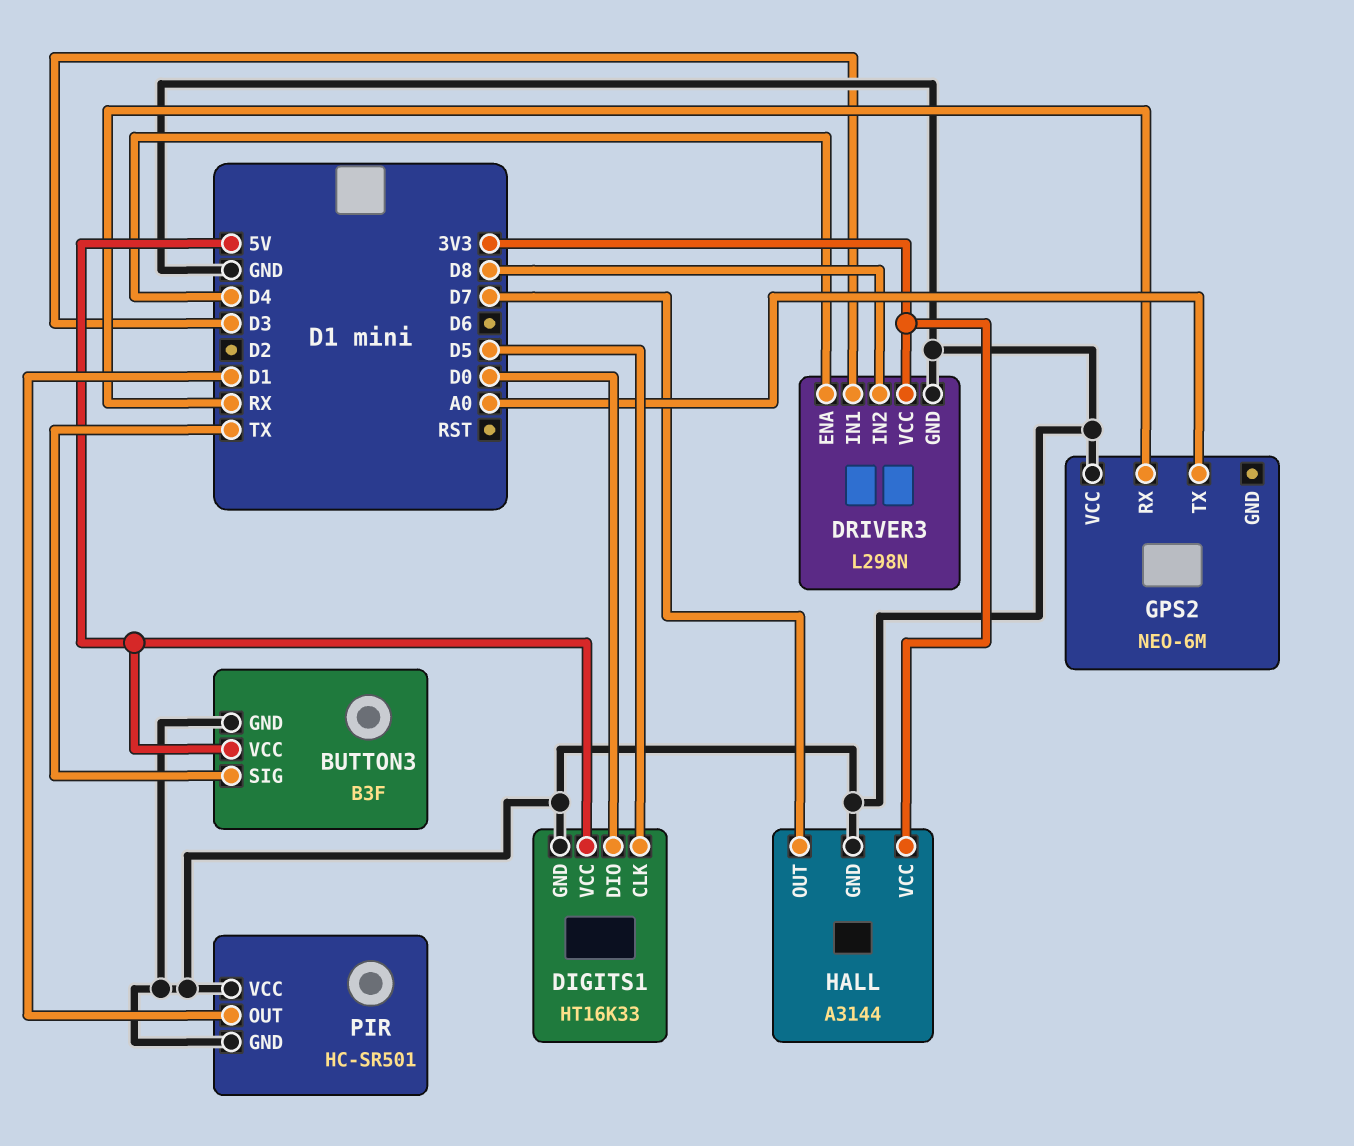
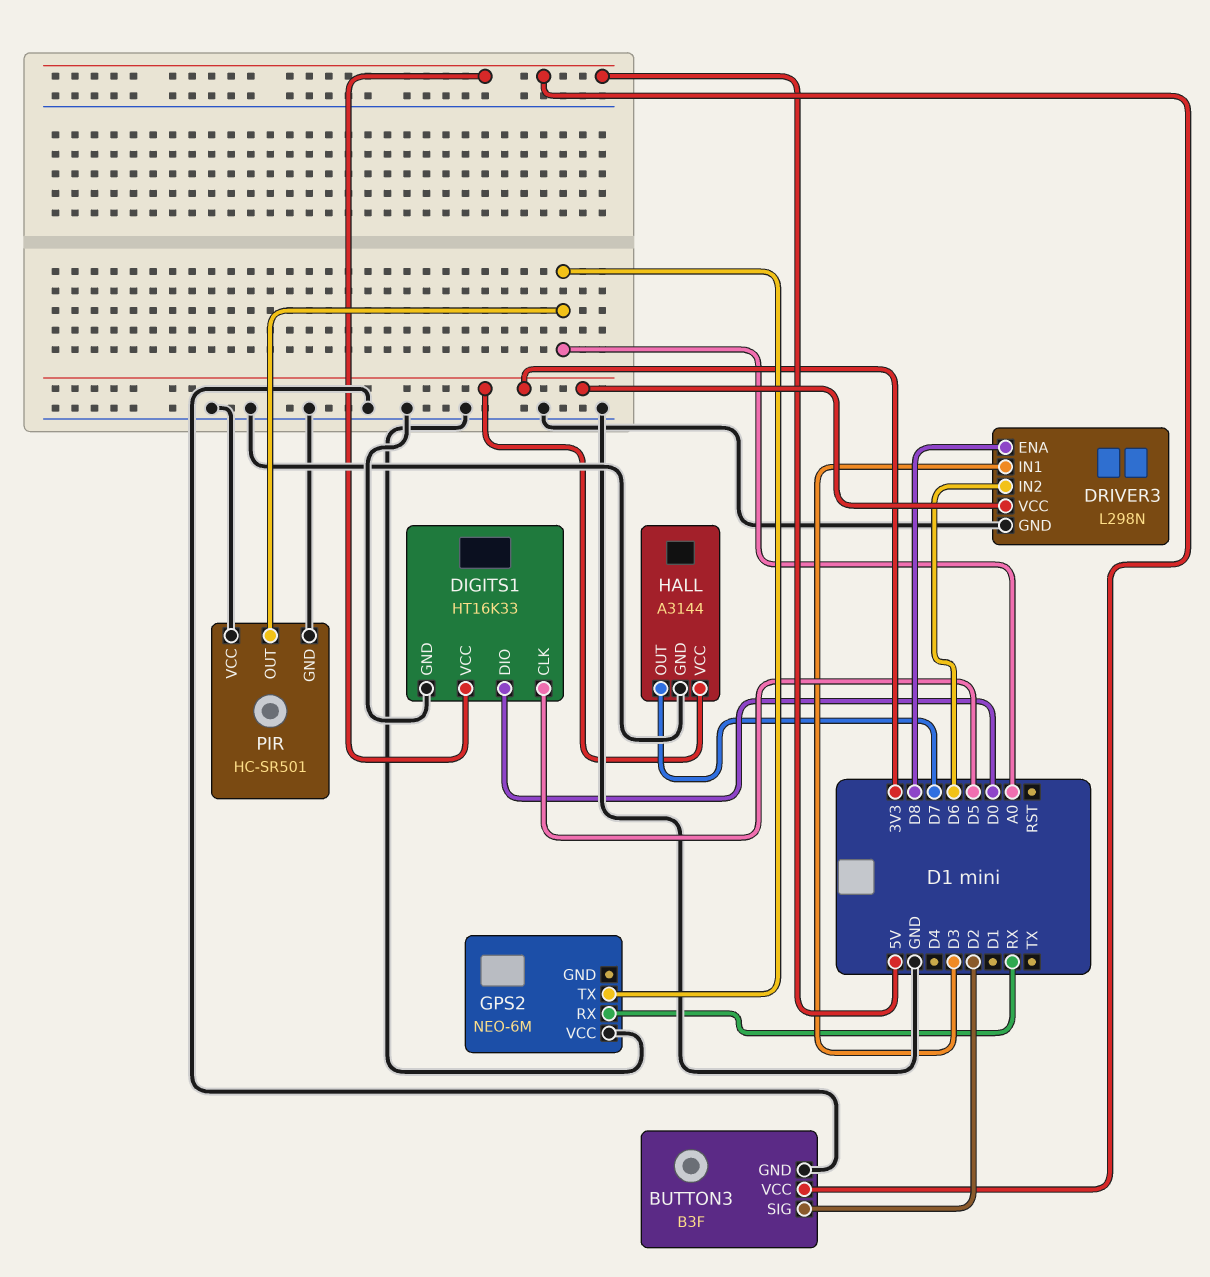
BUTTON3 pin SIG: TX -> D2
DRIVER3 pin ENA: D4 -> D8
DRIVER3 pin IN2: D8 -> D6
PIR pin OUT: D1 -> A0

